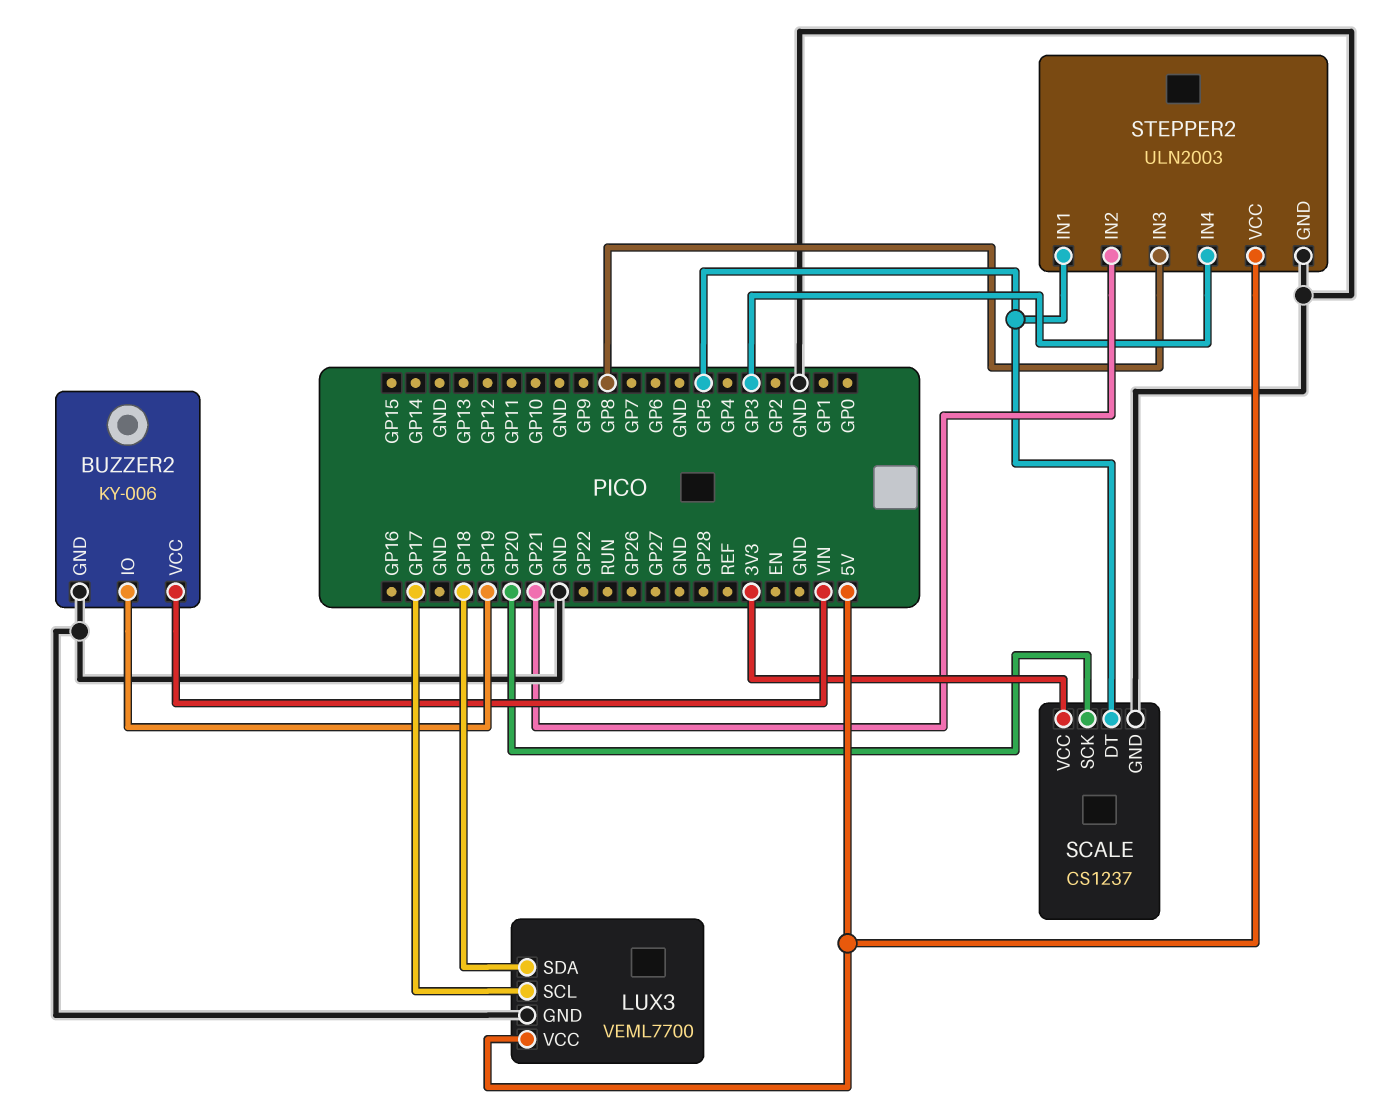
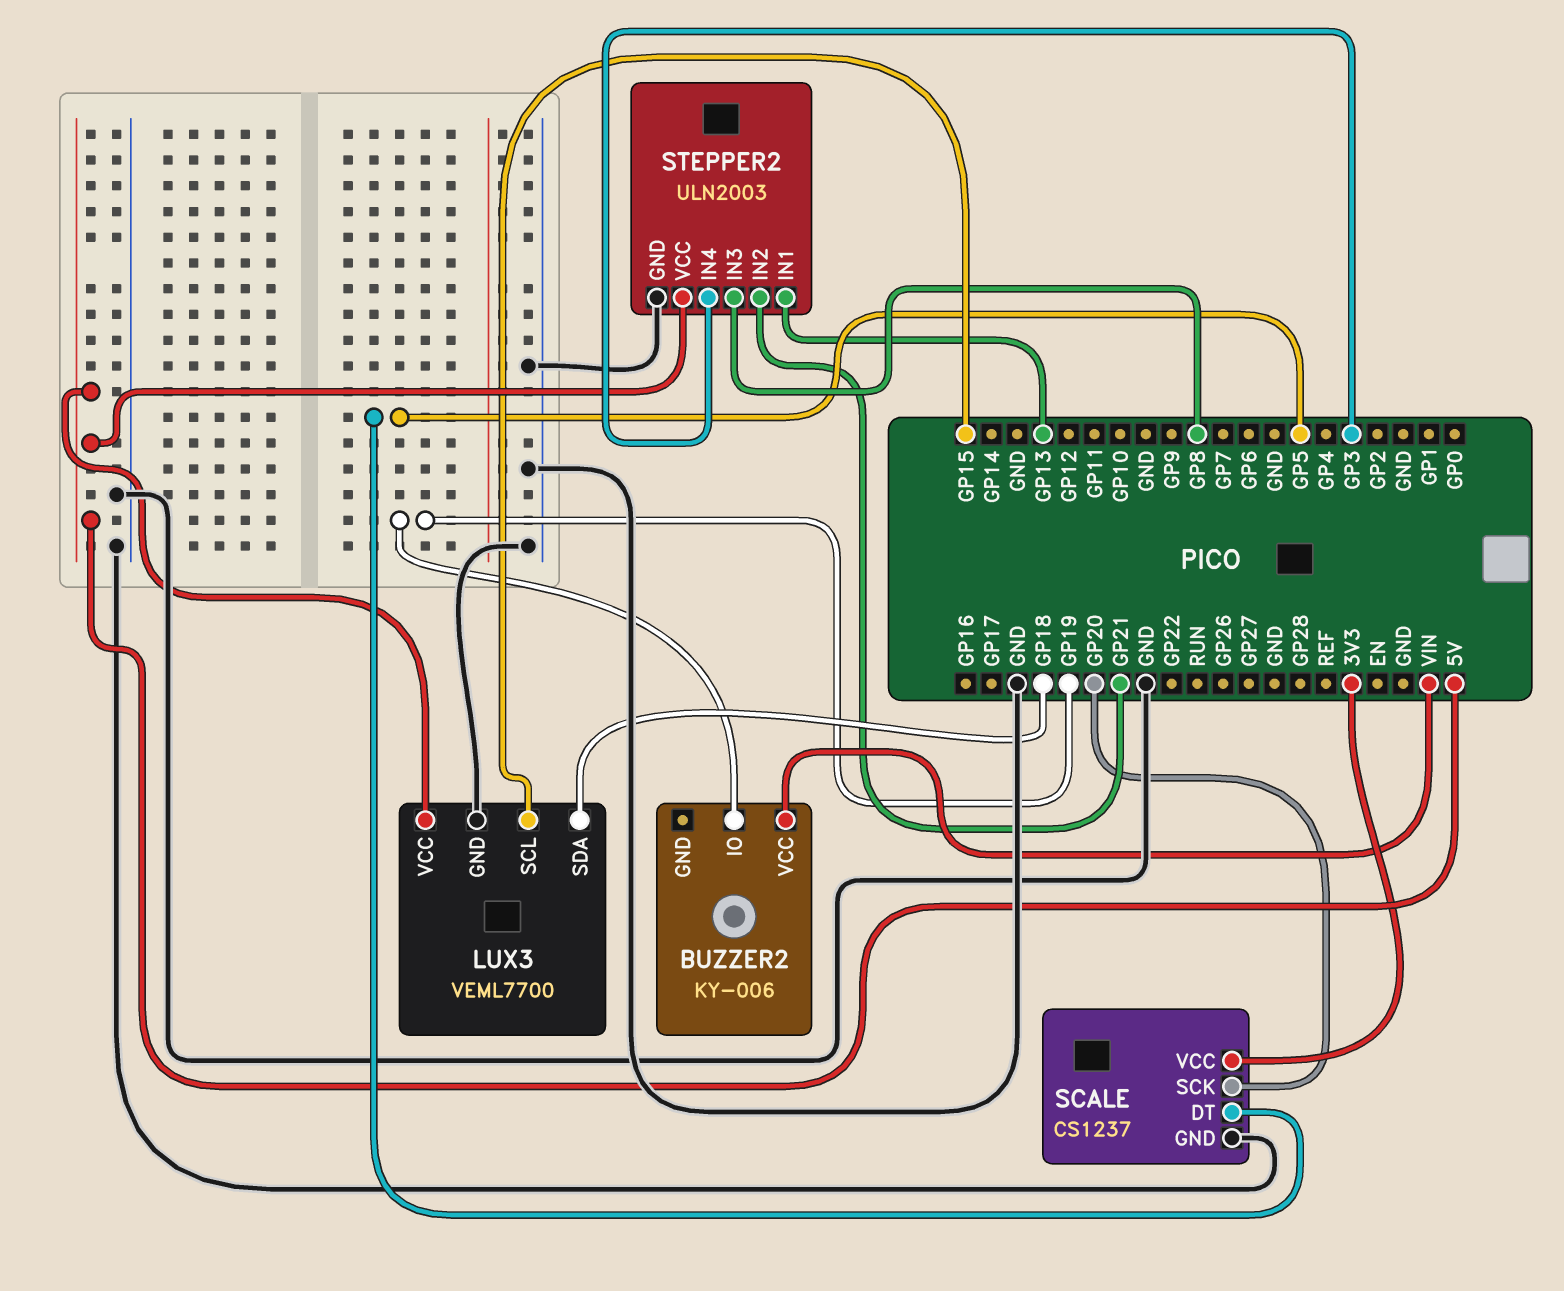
BUZZER2 pin GND: GND -> none
LUX3 pin SCL: GP17 -> GP15
STEPPER2 pin IN1: GP5 -> GP13

